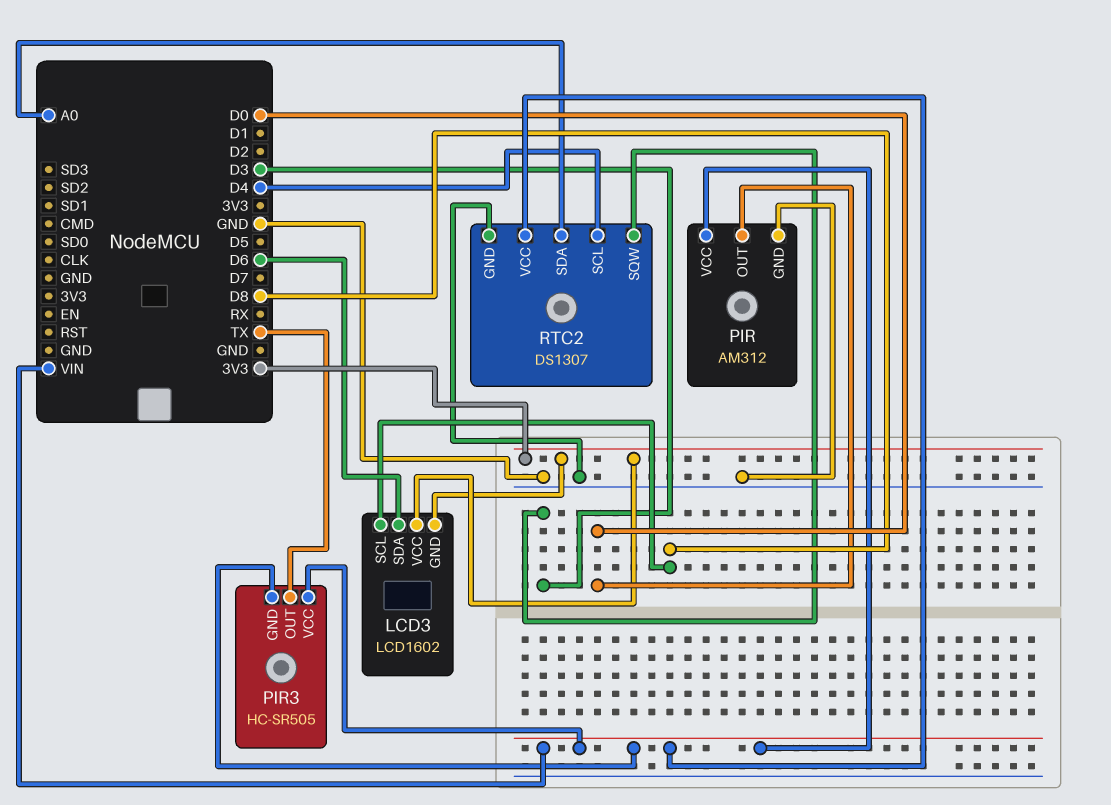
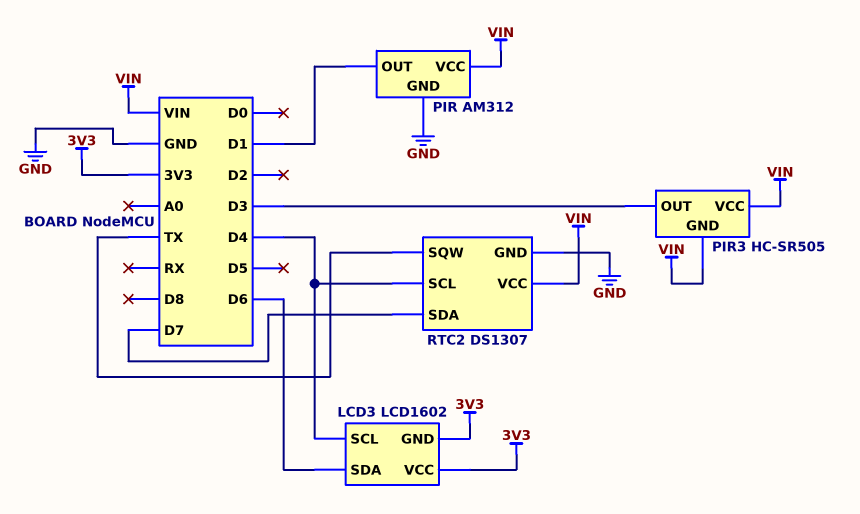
LCD3 pin SCL: D8 -> D4
PIR pin OUT: D0 -> D1
PIR3 pin OUT: TX -> D3
RTC2 pin SDA: A0 -> D7
RTC2 pin SQW: D3 -> TX

